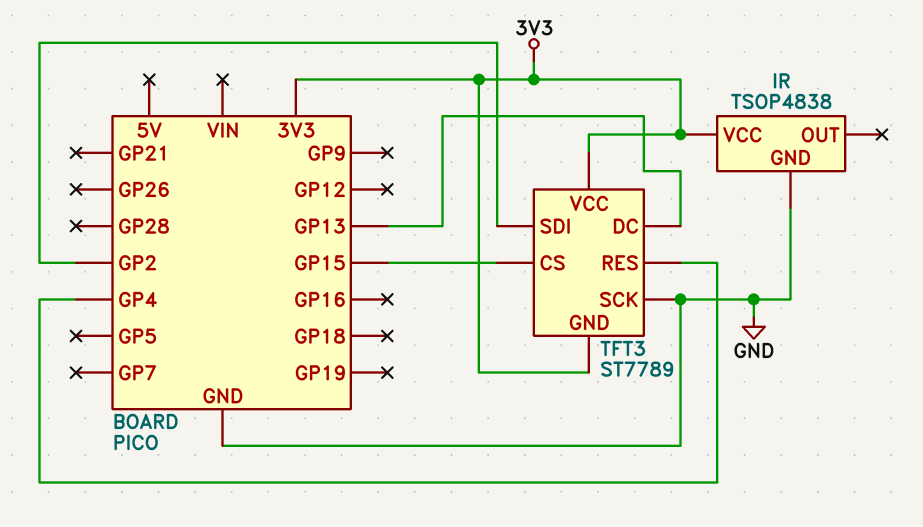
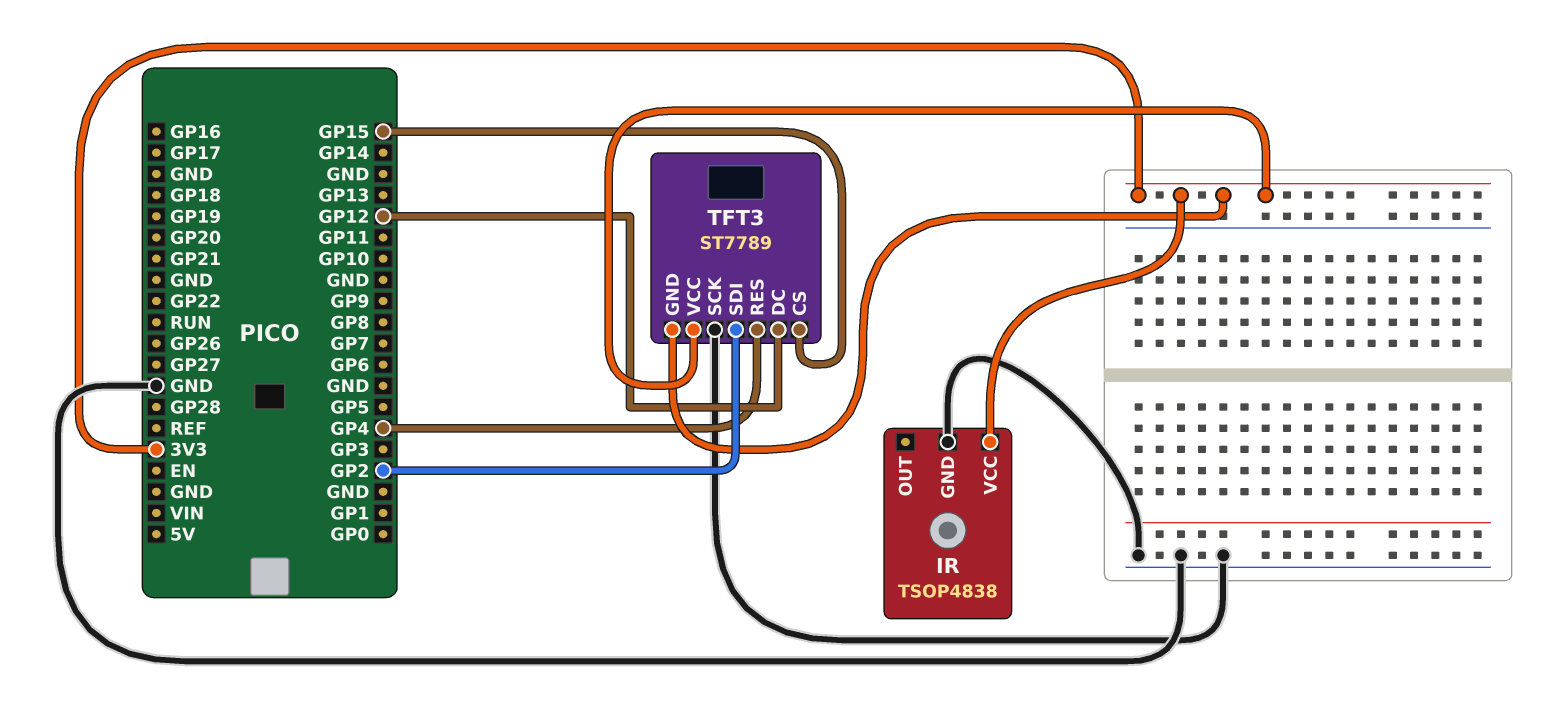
TFT3 pin DC: GP13 -> GP12

